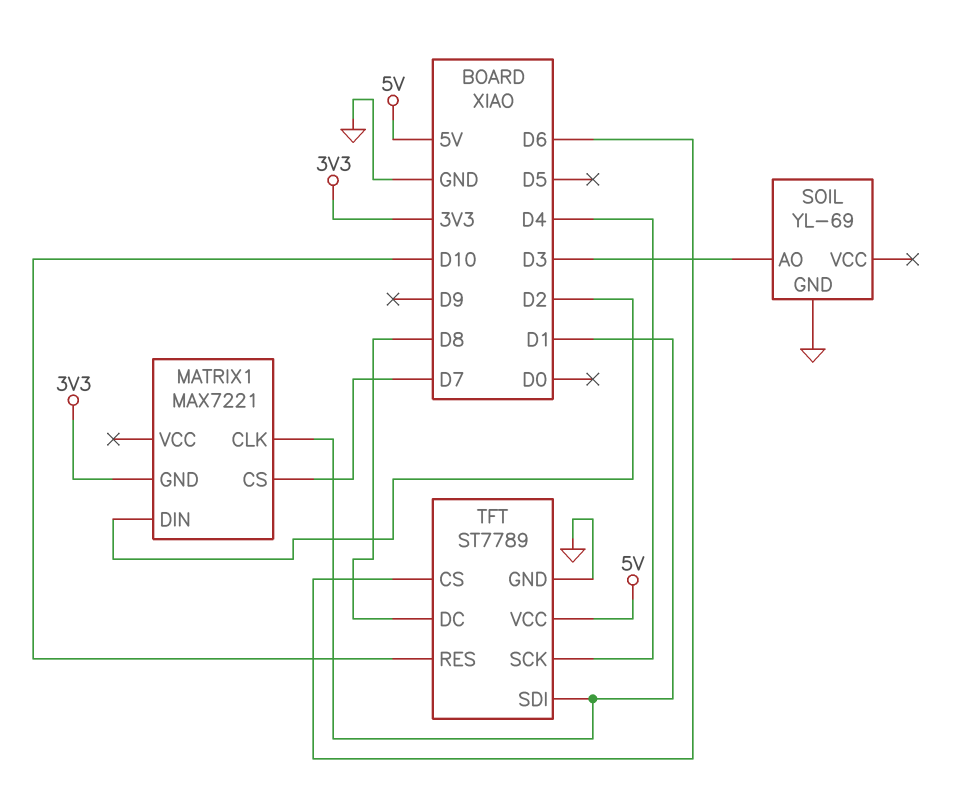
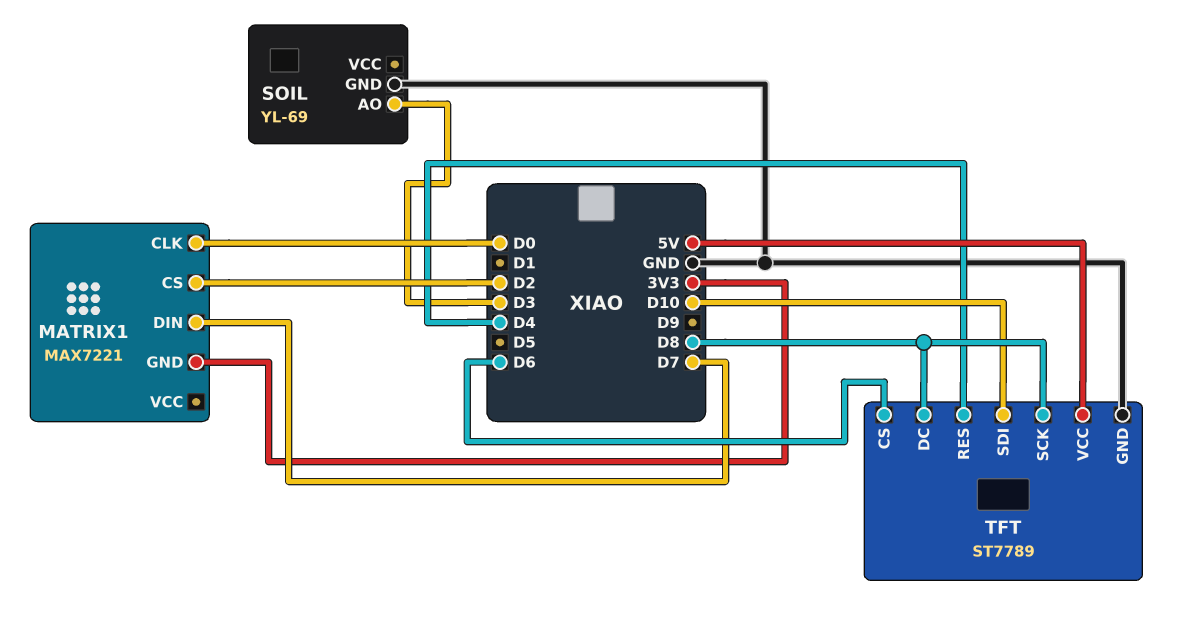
MATRIX1 pin CLK: D1 -> D0
MATRIX1 pin CS: D7 -> D2
MATRIX1 pin DIN: D2 -> D7
TFT pin RES: D10 -> D4
TFT pin SCK: D4 -> D8
TFT pin SDI: D1 -> D10

